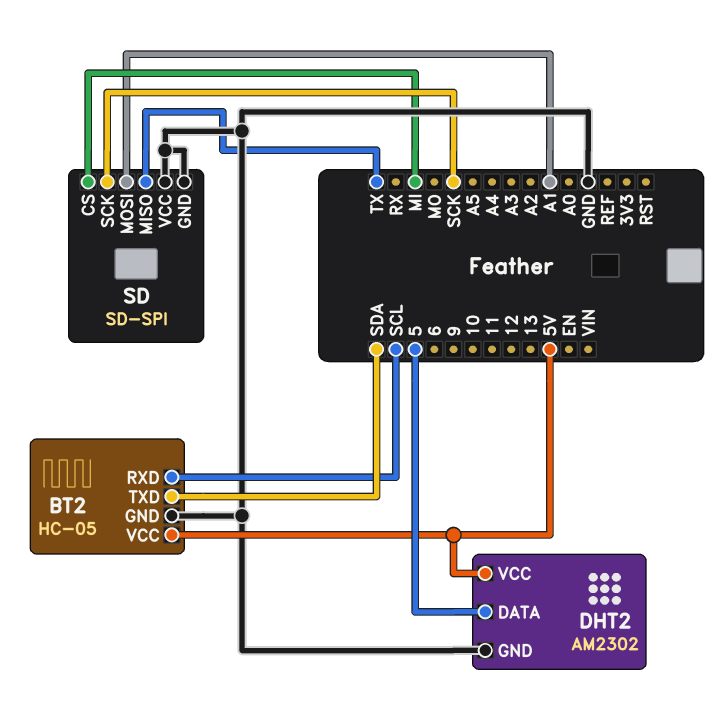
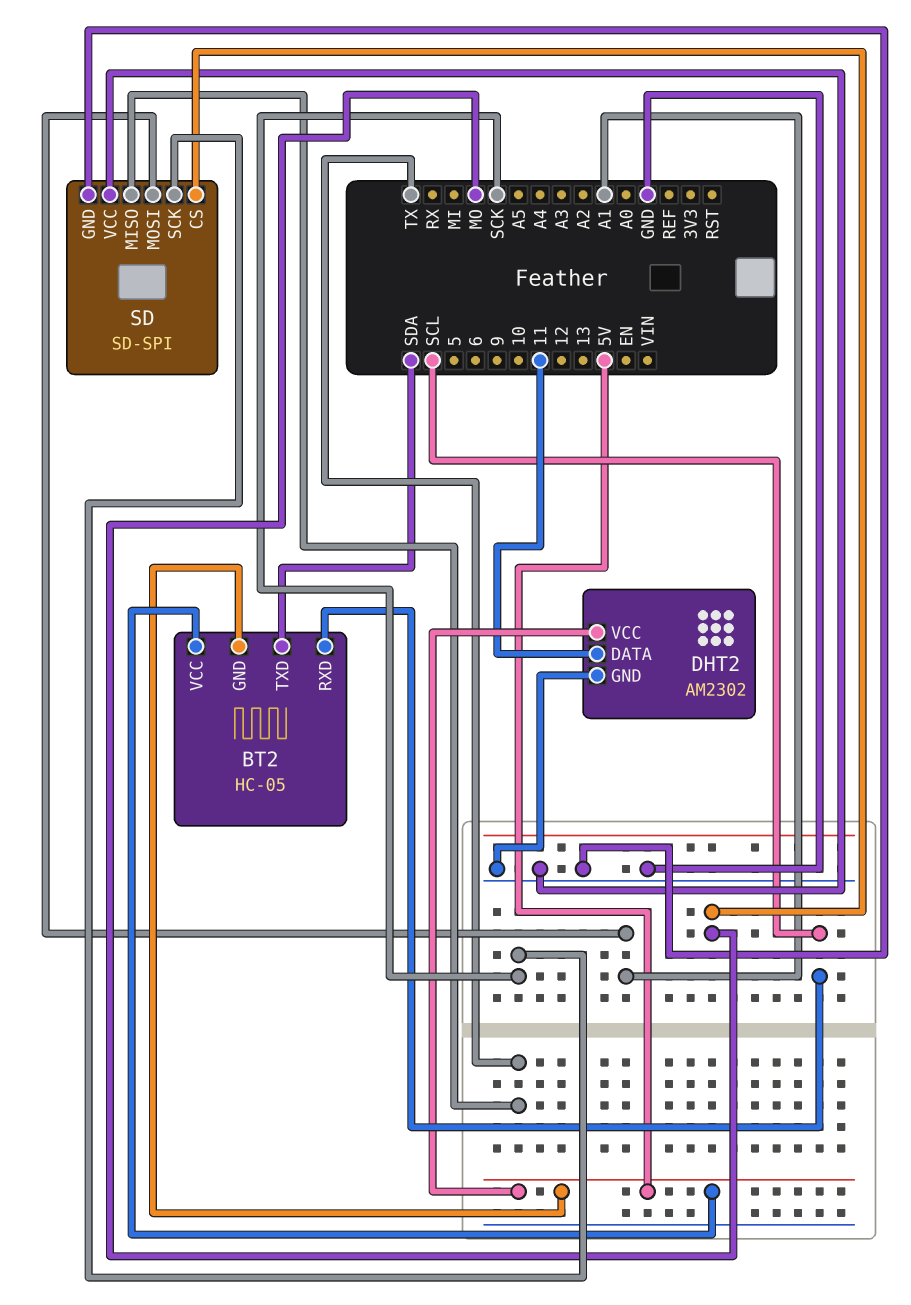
BT2 pin GND: GND -> 5V
DHT2 pin DATA: 5 -> 11
SD pin CS: MI -> MO

